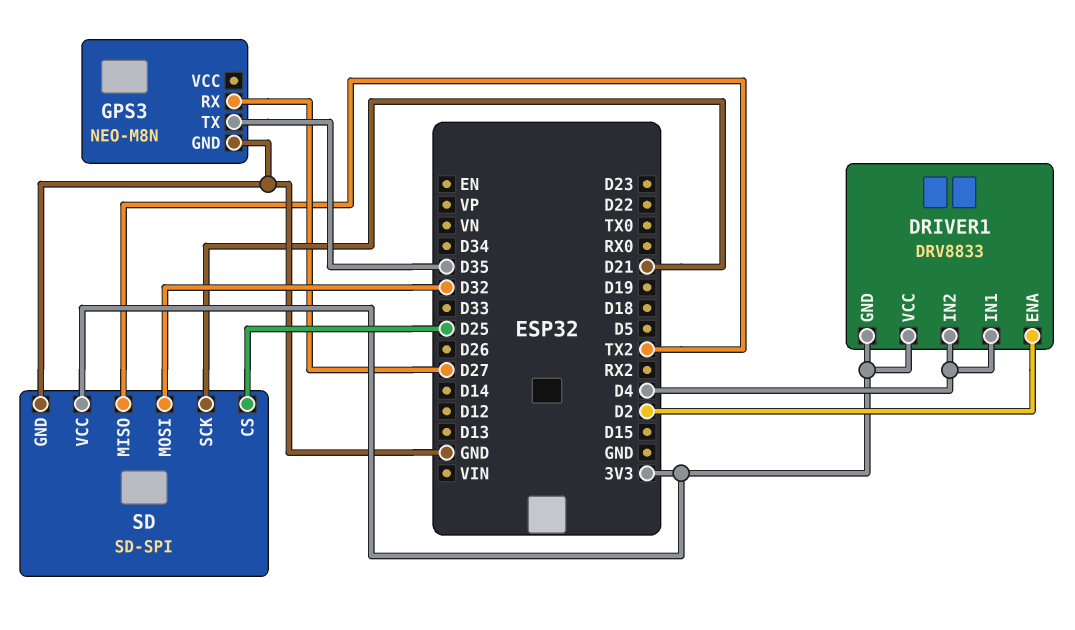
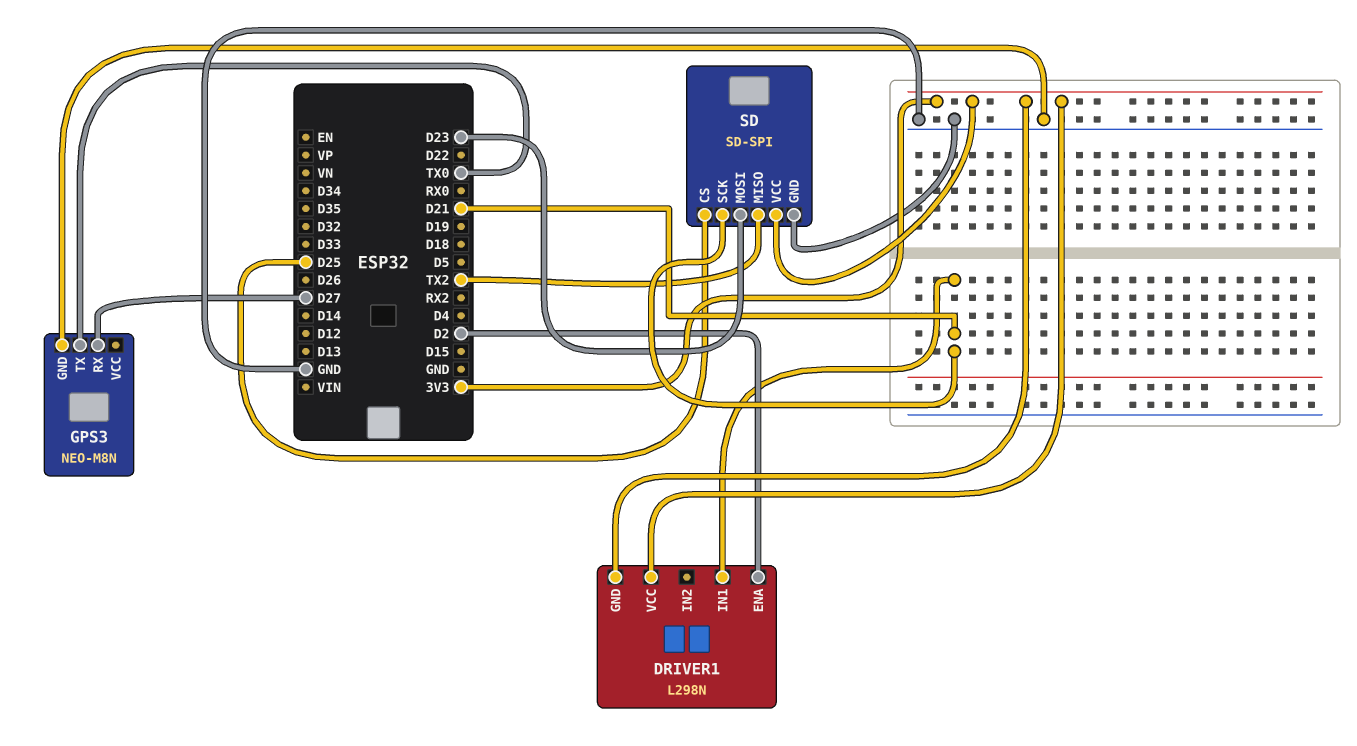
DRIVER1: DRV8833 -> L298N
DRIVER1 pin IN1: D4 -> D21
DRIVER1 pin IN2: D4 -> none
GPS3 pin TX: D35 -> TX0
SD pin MOSI: D32 -> D23

